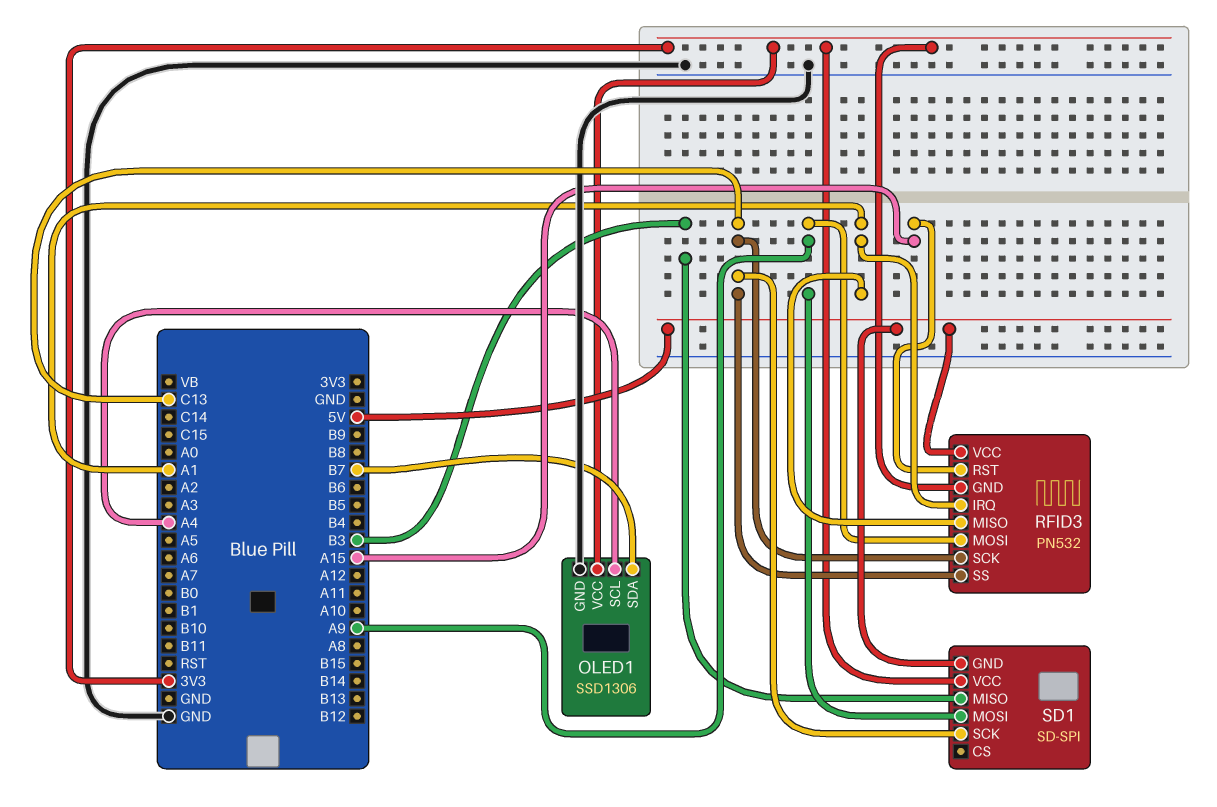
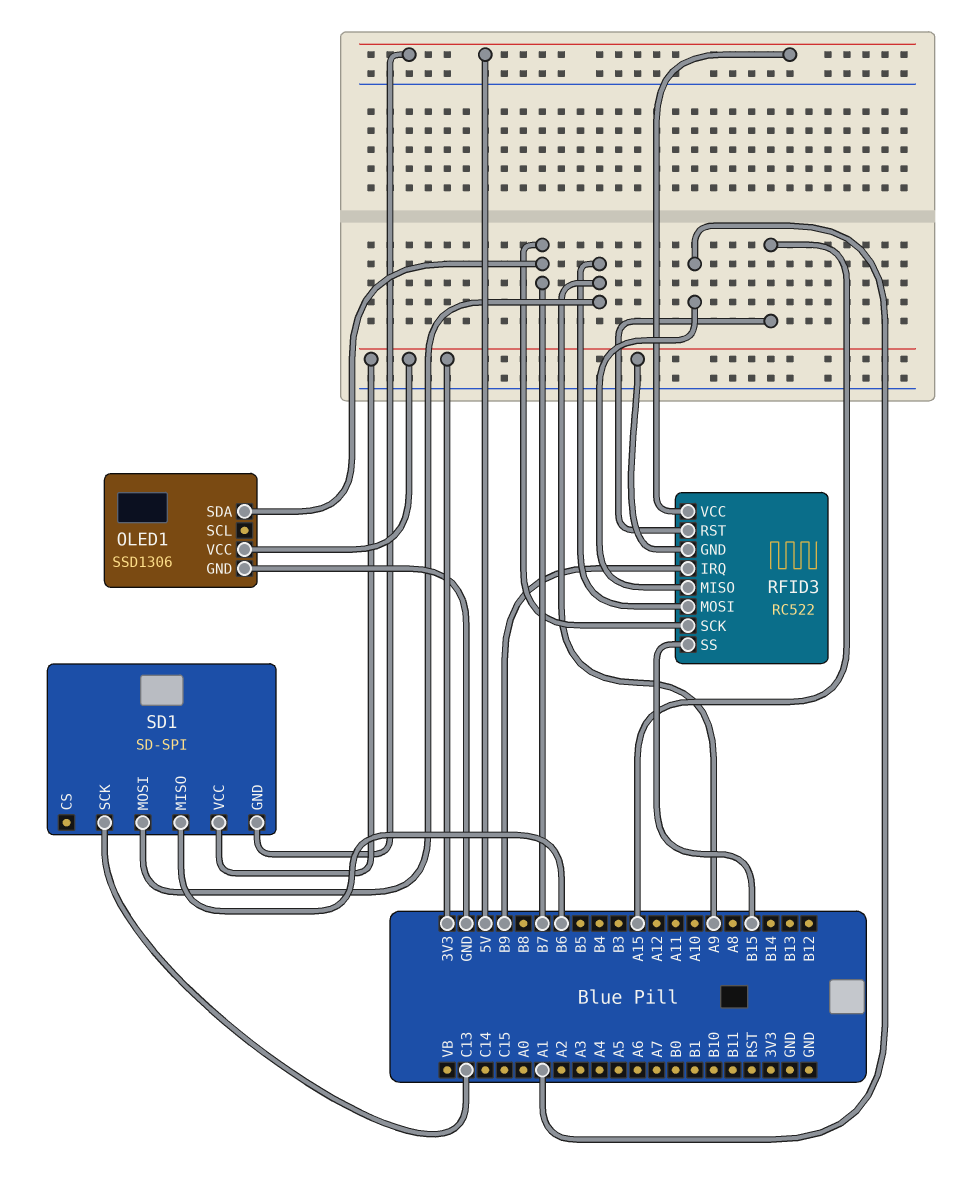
OLED1 pin SCL: A4 -> none
RFID3: PN532 -> RC522
RFID3 pin IRQ: A1 -> B9
RFID3 pin SCK: C13 -> B7
RFID3 pin SS: C13 -> B15
SD1 pin MISO: B3 -> B6

